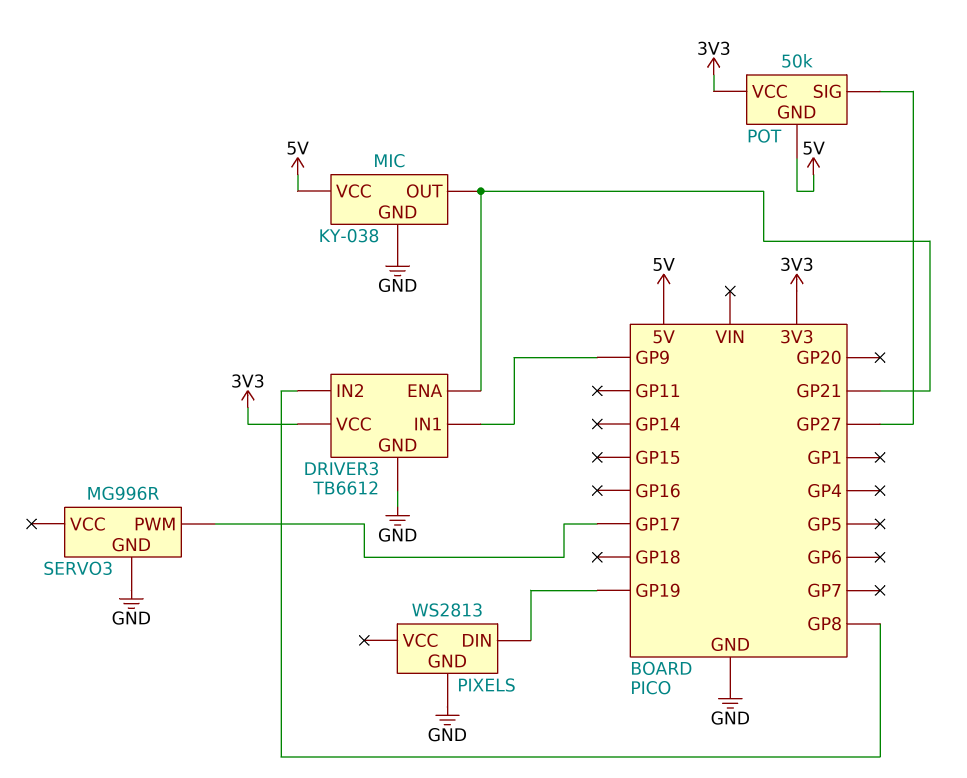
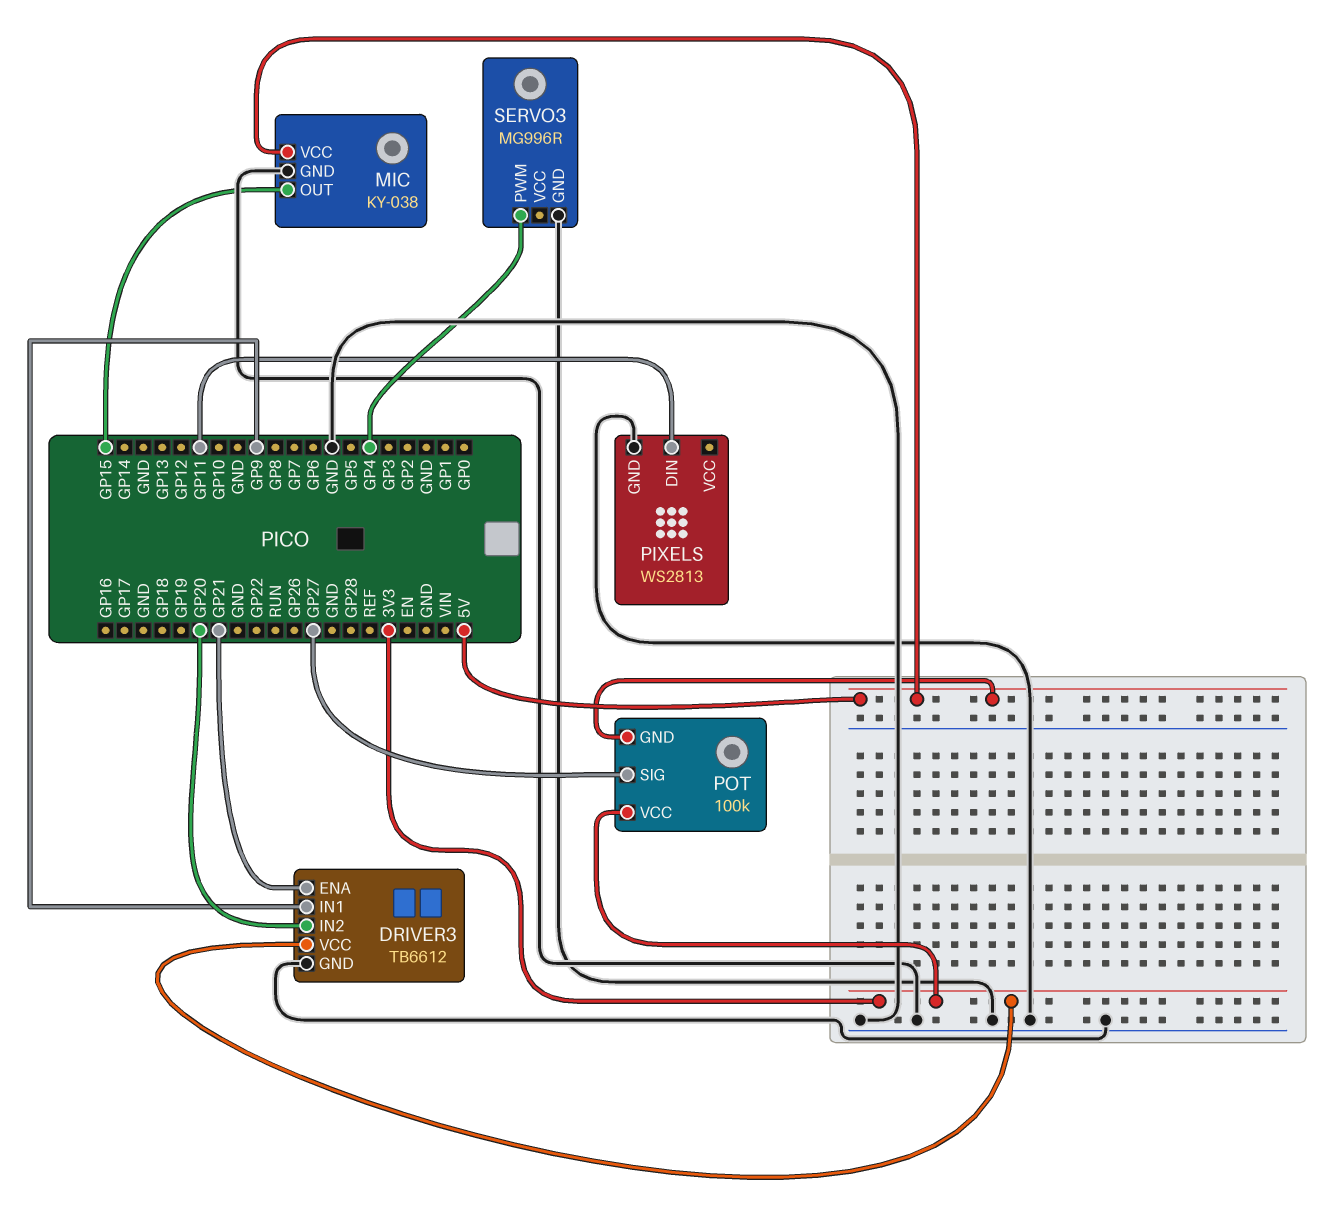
DRIVER3 pin IN2: GP8 -> GP20
MIC pin OUT: GP21 -> GP15
PIXELS pin DIN: GP19 -> GP11
POT: 50k -> 100k
SERVO3 pin PWM: GP17 -> GP4

